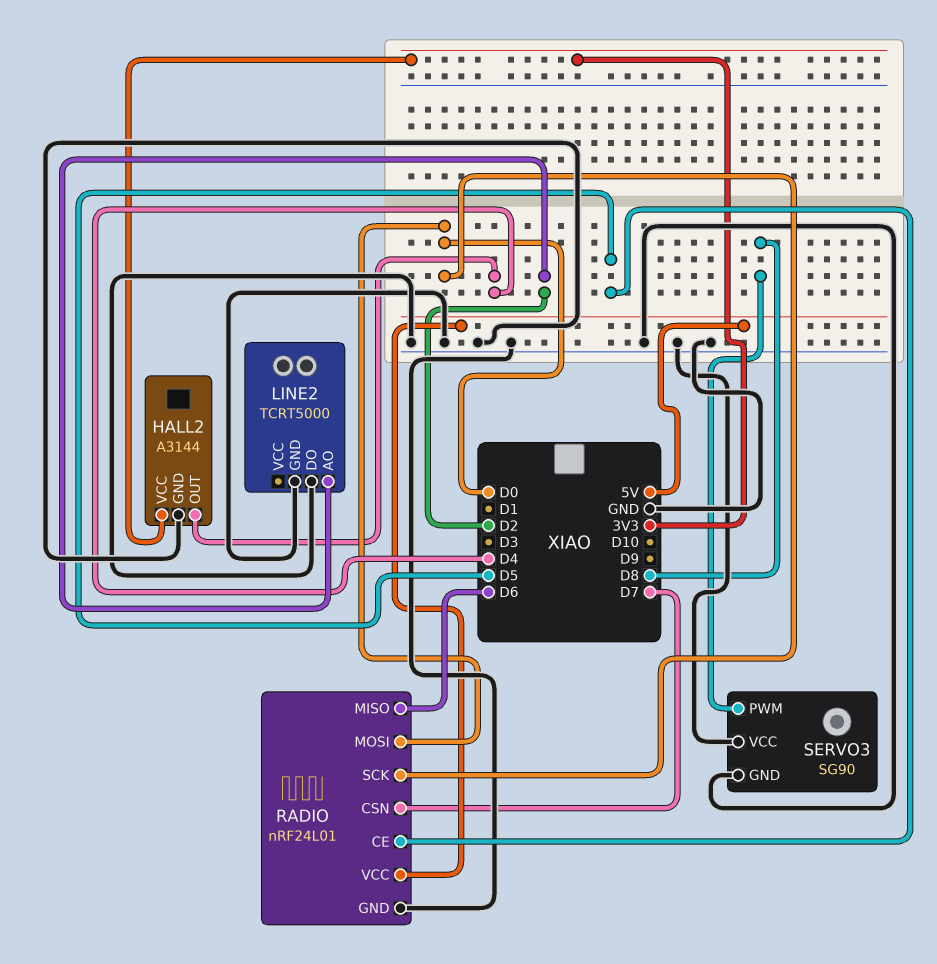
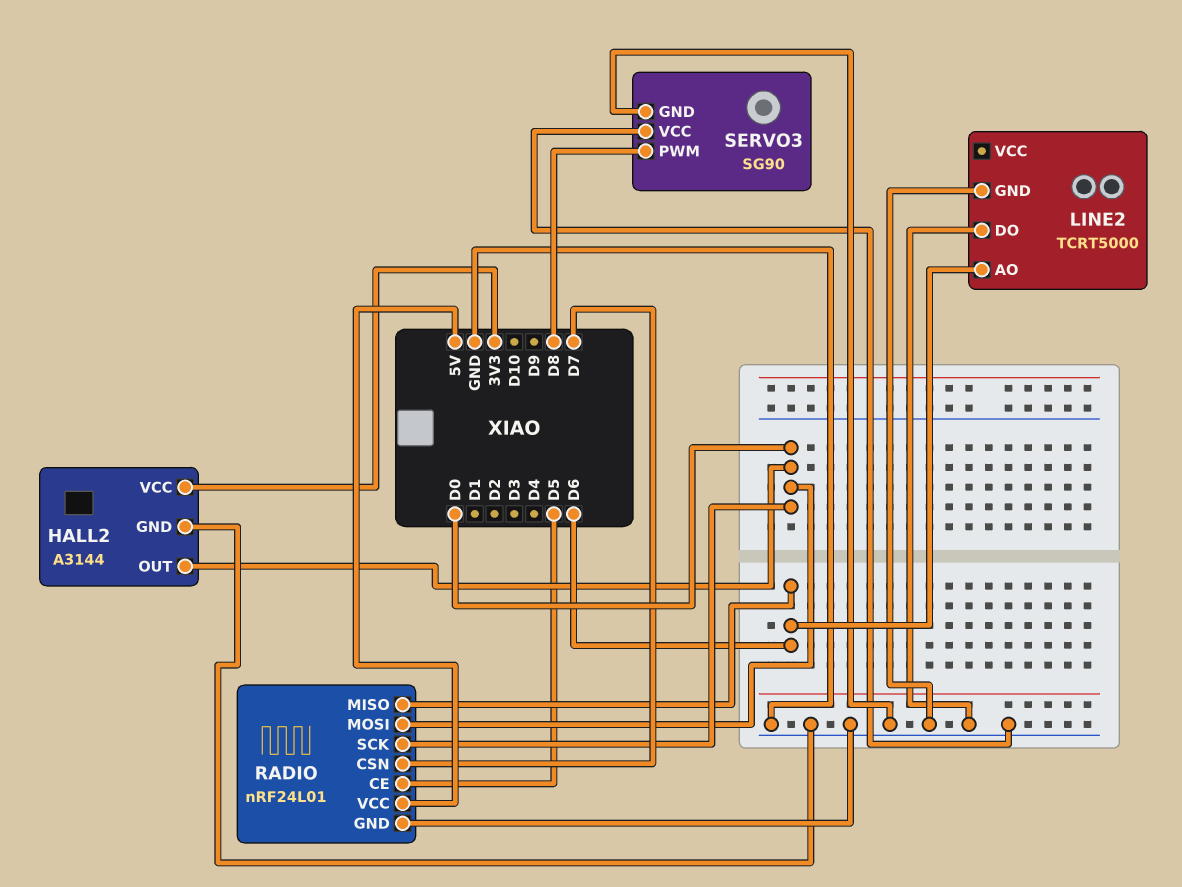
HALL2 pin OUT: D4 -> D0
LINE2 pin AO: D2 -> D6

